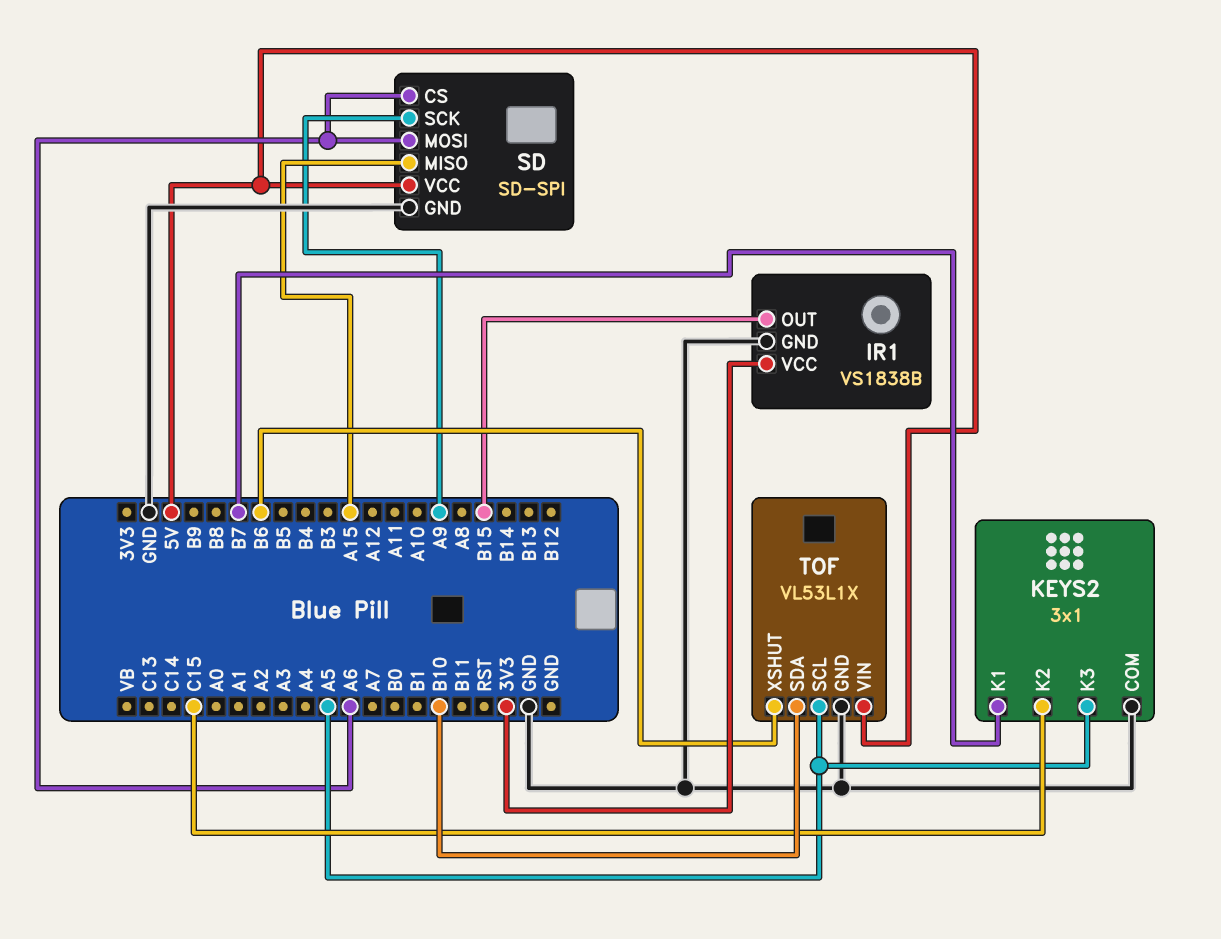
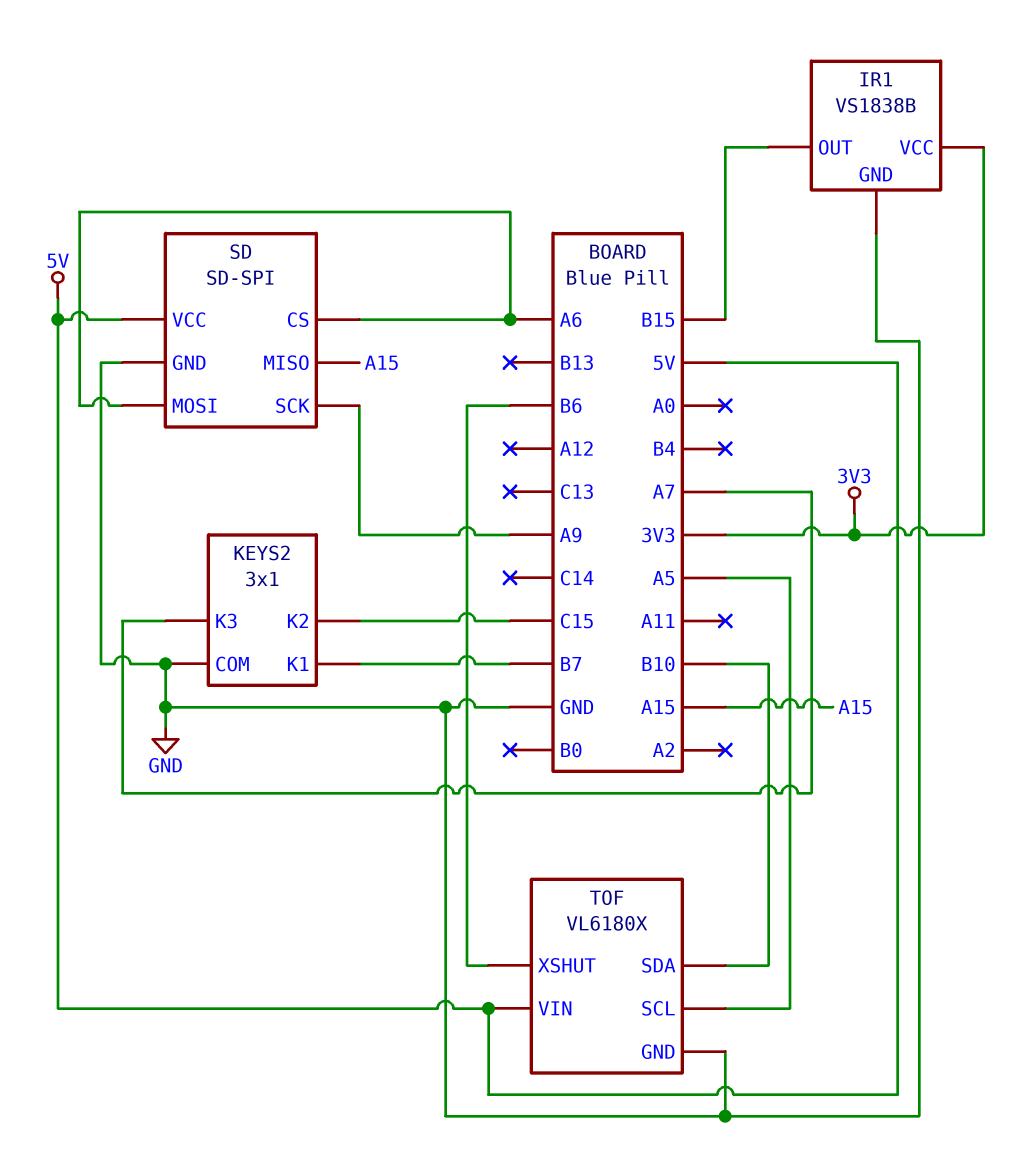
KEYS2 pin K3: A5 -> A7
TOF: VL53L1X -> VL6180X

